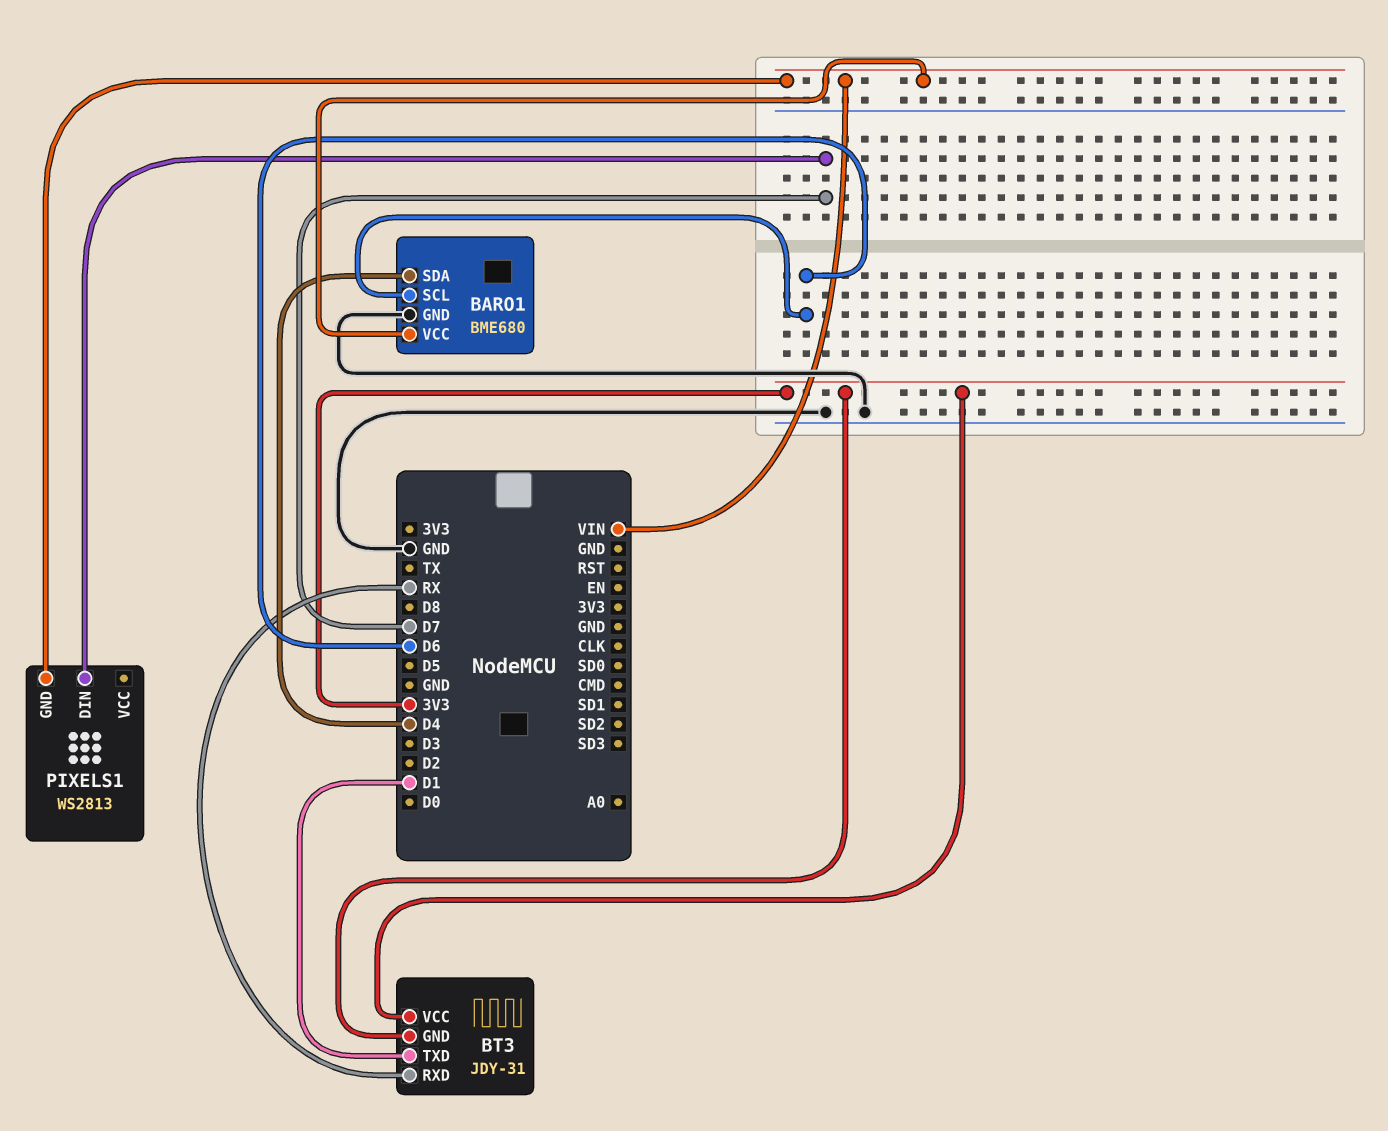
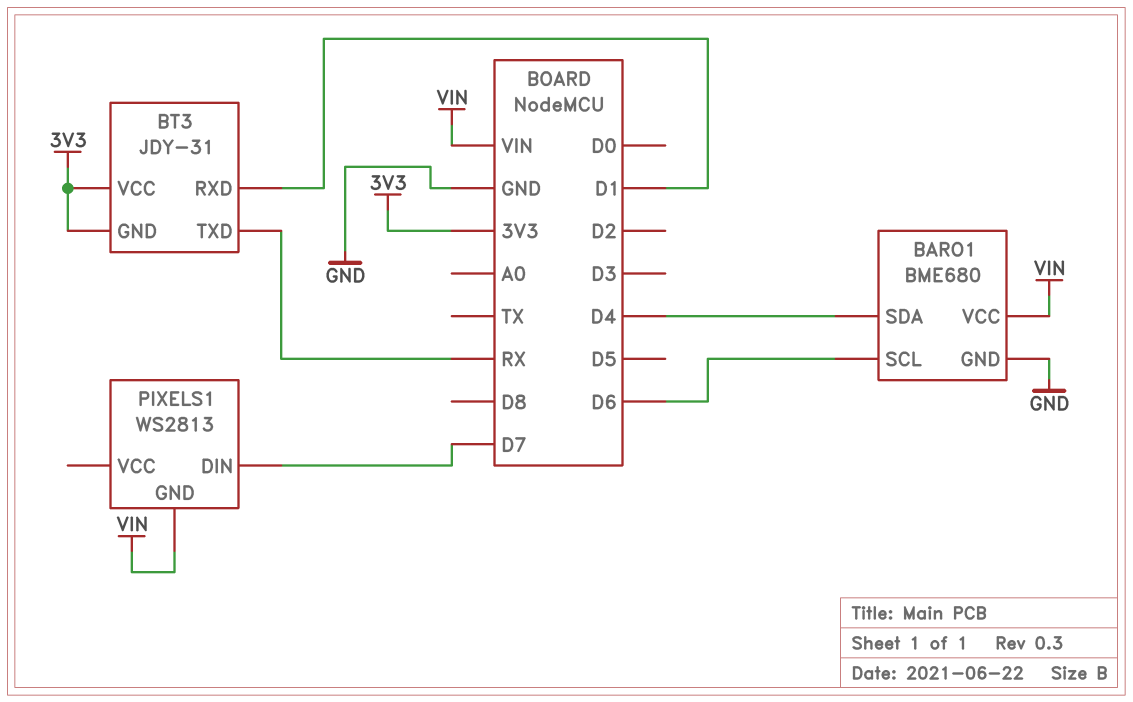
BT3 pin RXD: RX -> D1
BT3 pin TXD: D1 -> RX

